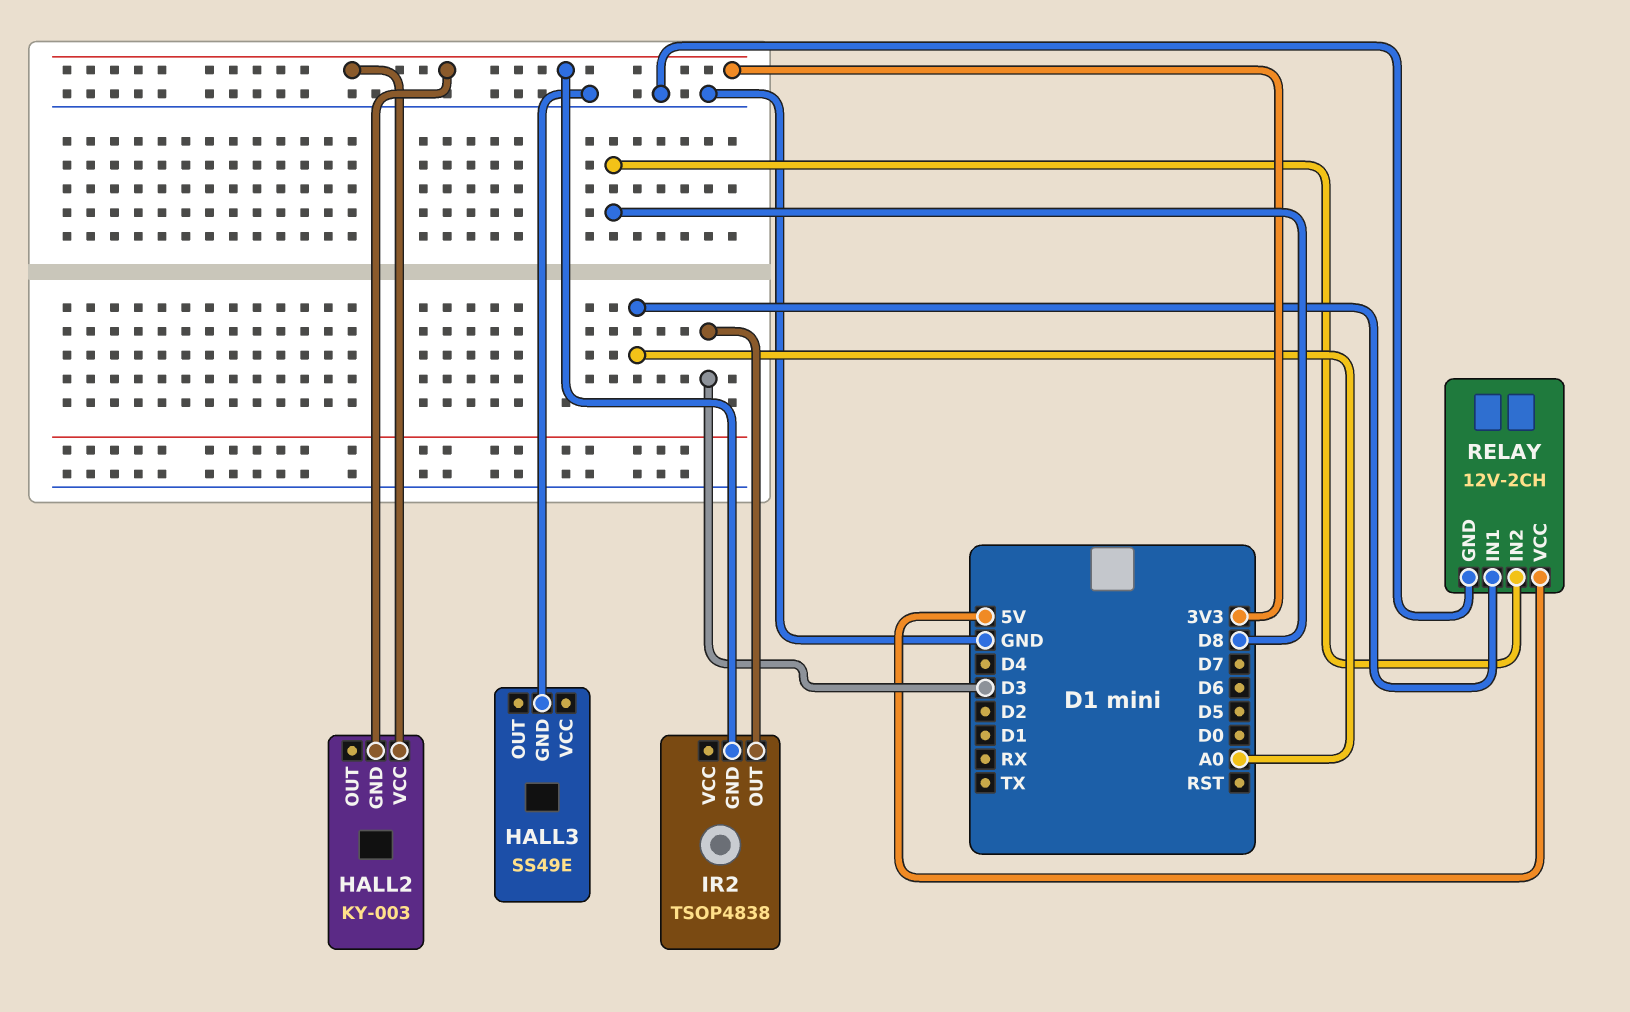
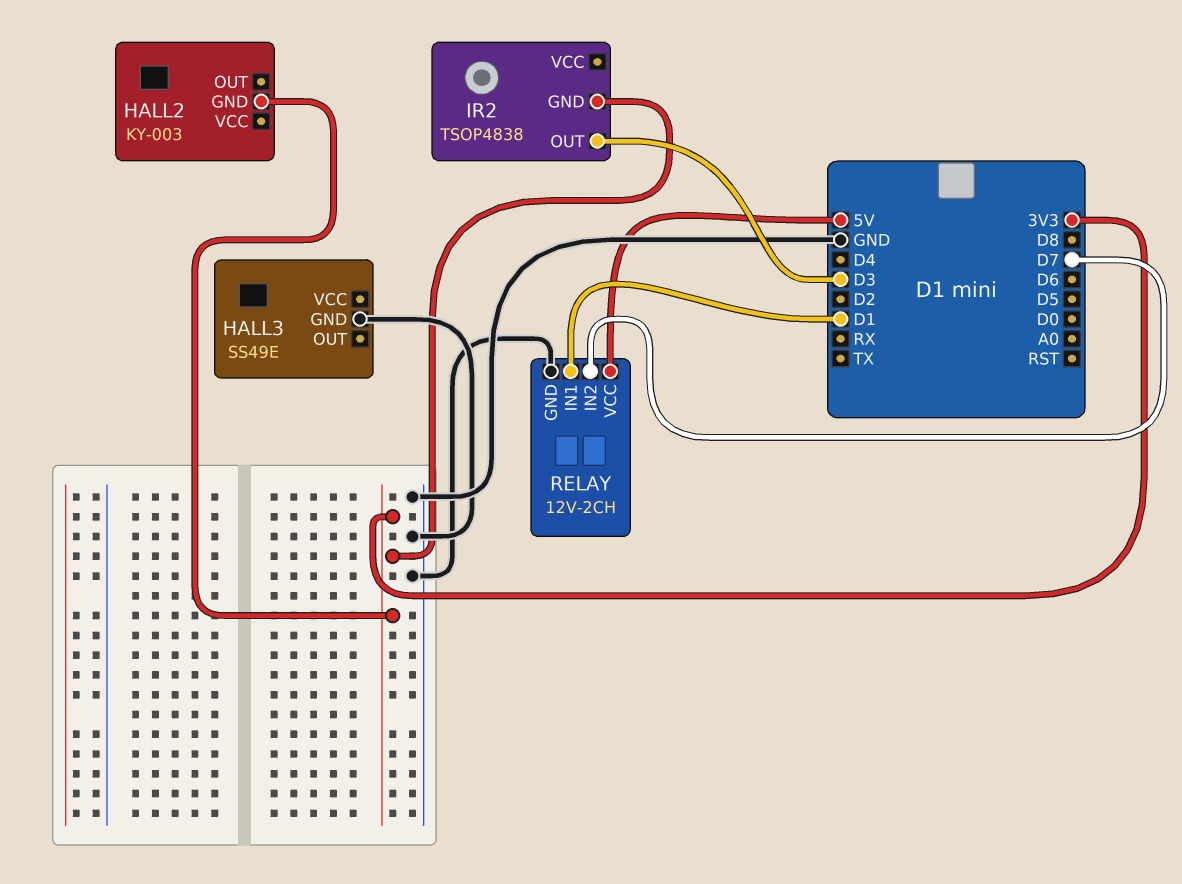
HALL2 pin VCC: 3V3 -> none
RELAY pin IN1: A0 -> D1
RELAY pin IN2: D8 -> D7

